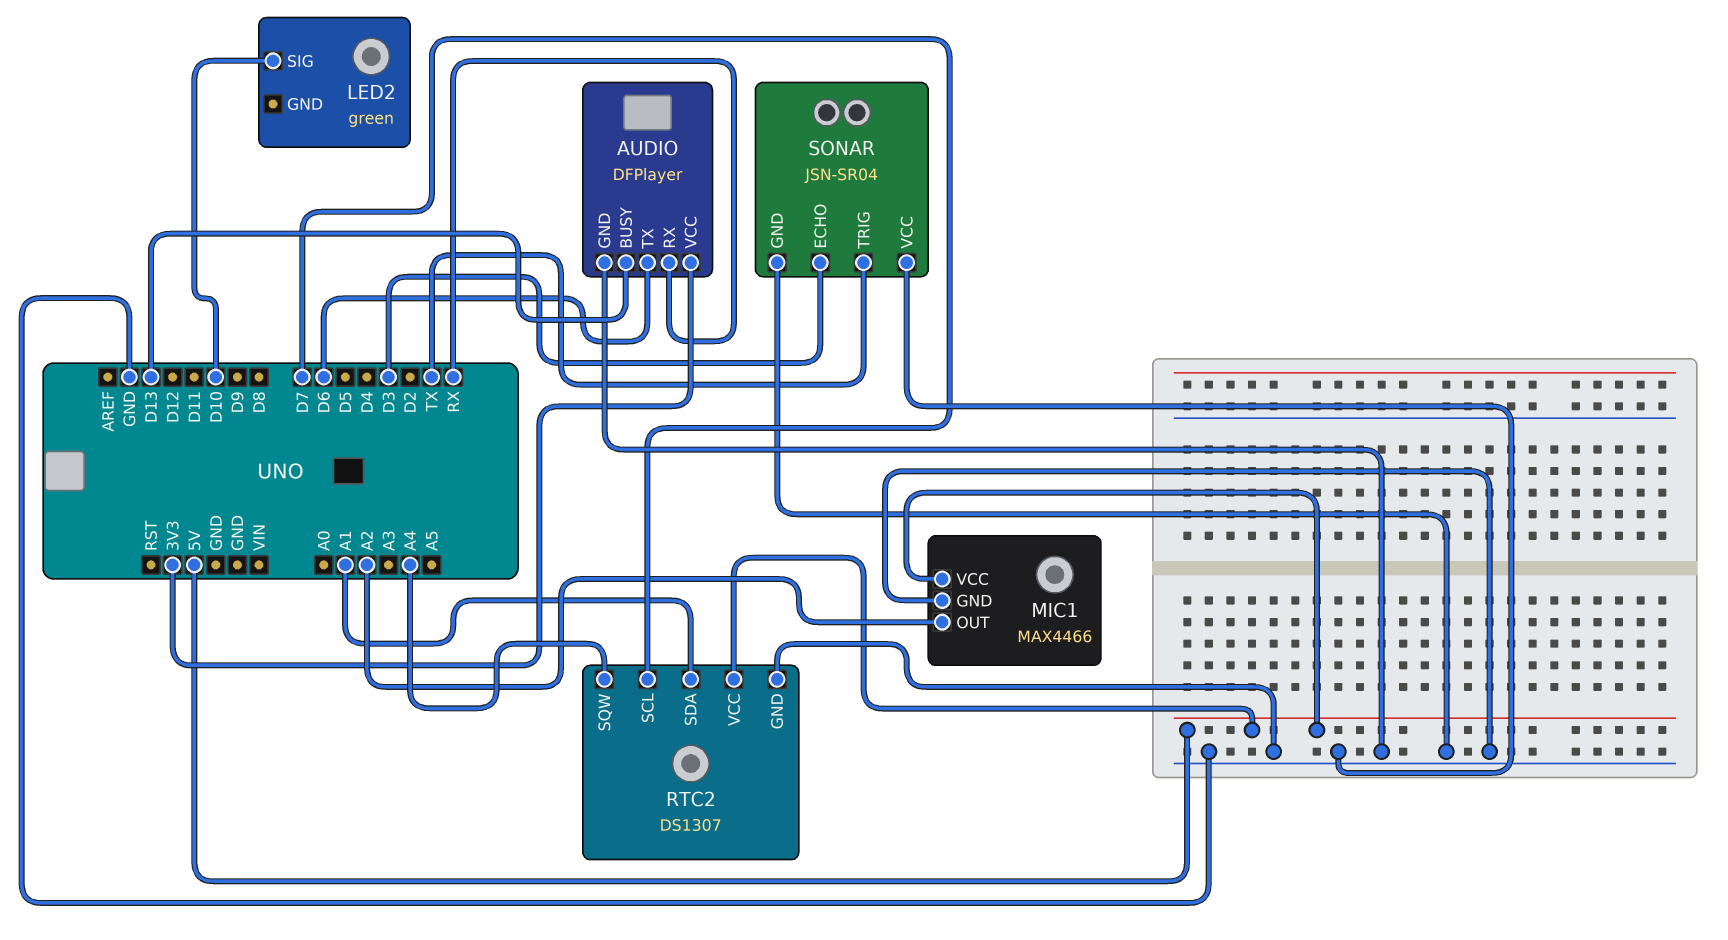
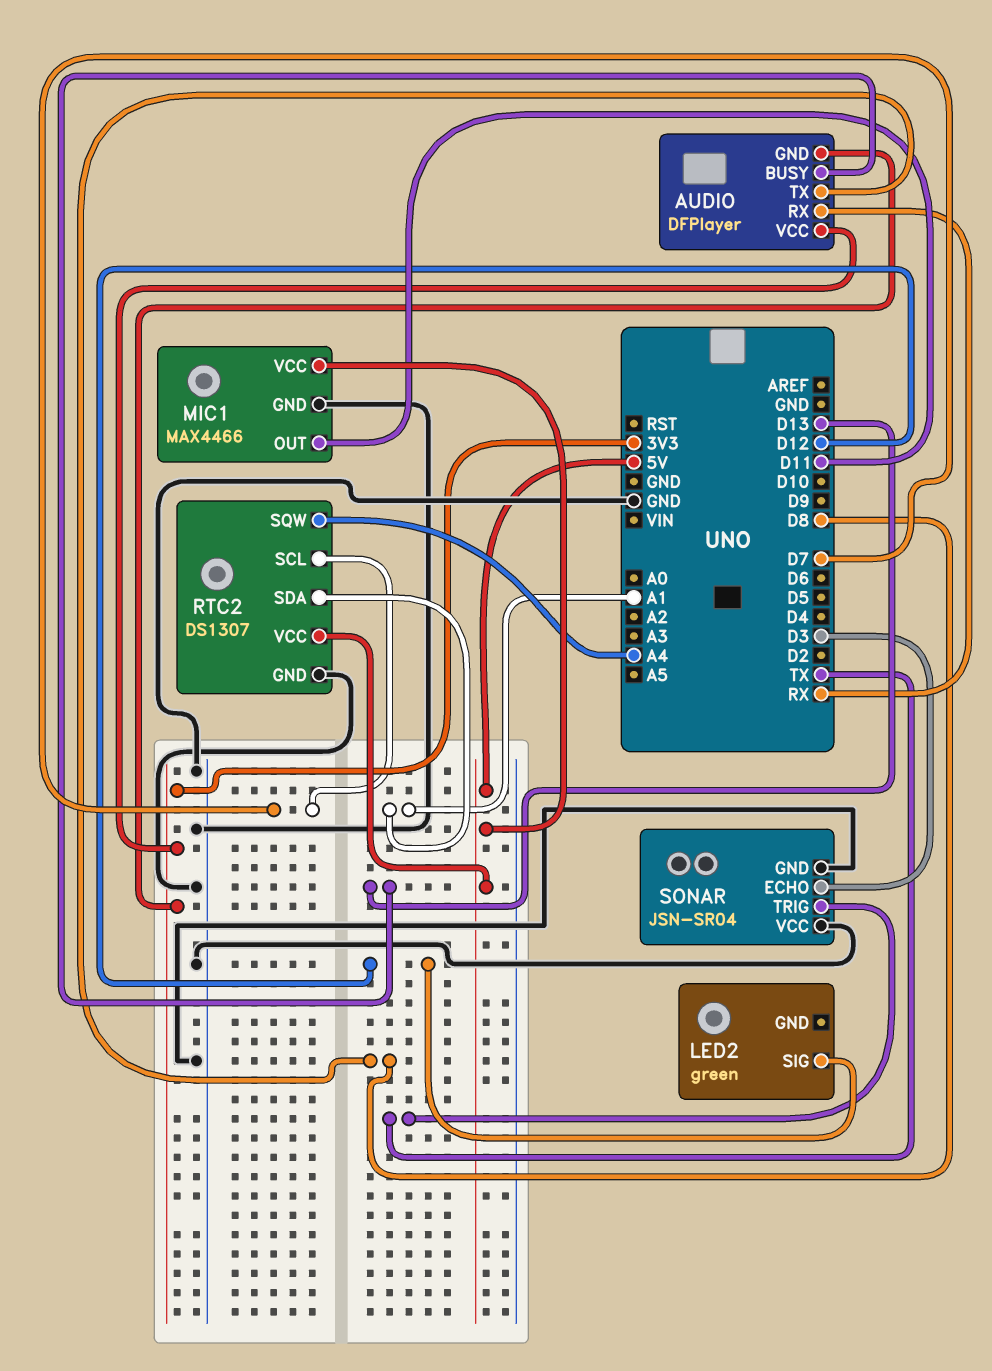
AUDIO pin GND: GND -> 3V3
AUDIO pin TX: D6 -> D8
LED2 pin SIG: D10 -> D12
MIC1 pin OUT: A2 -> D11

